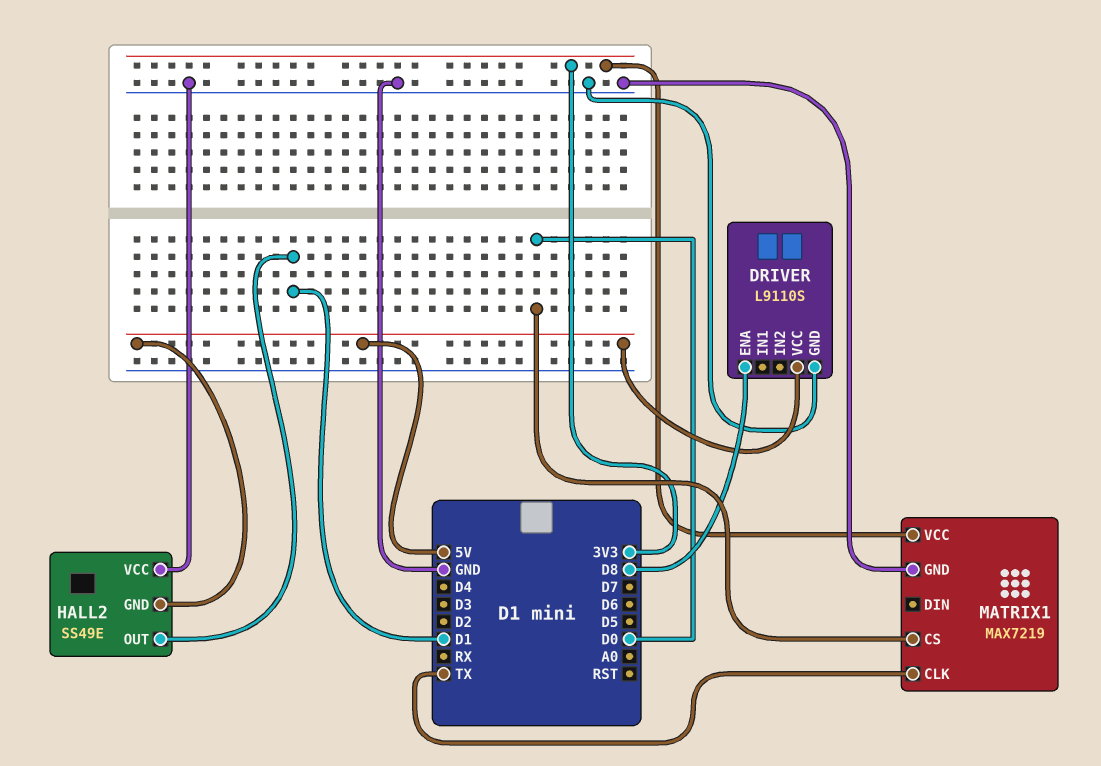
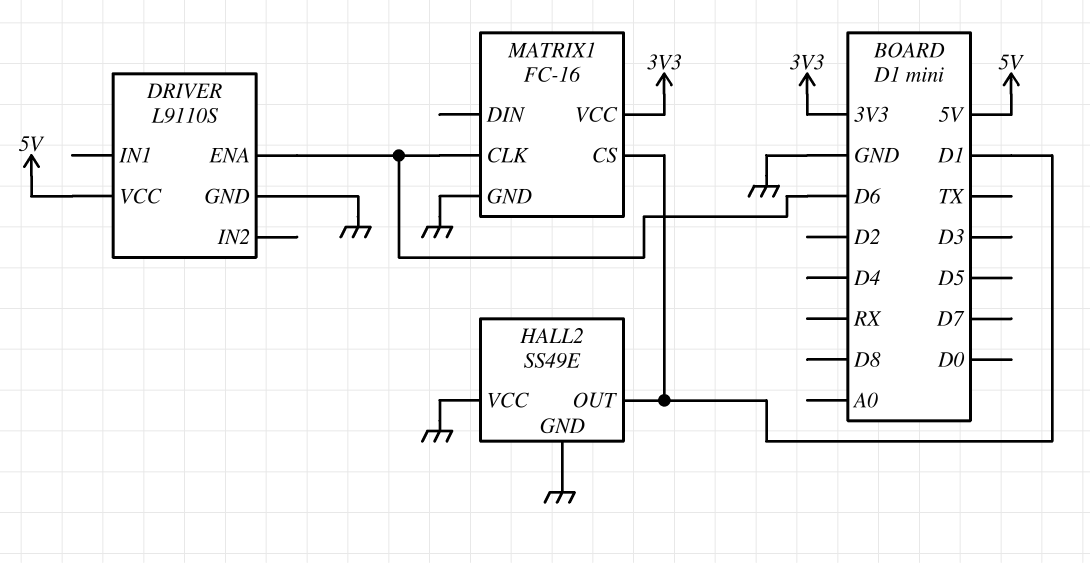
DRIVER pin ENA: D8 -> D6
HALL2 pin GND: 5V -> GND
MATRIX1: MAX7219 -> FC-16
MATRIX1 pin CLK: TX -> D6
MATRIX1 pin CS: D0 -> D1

